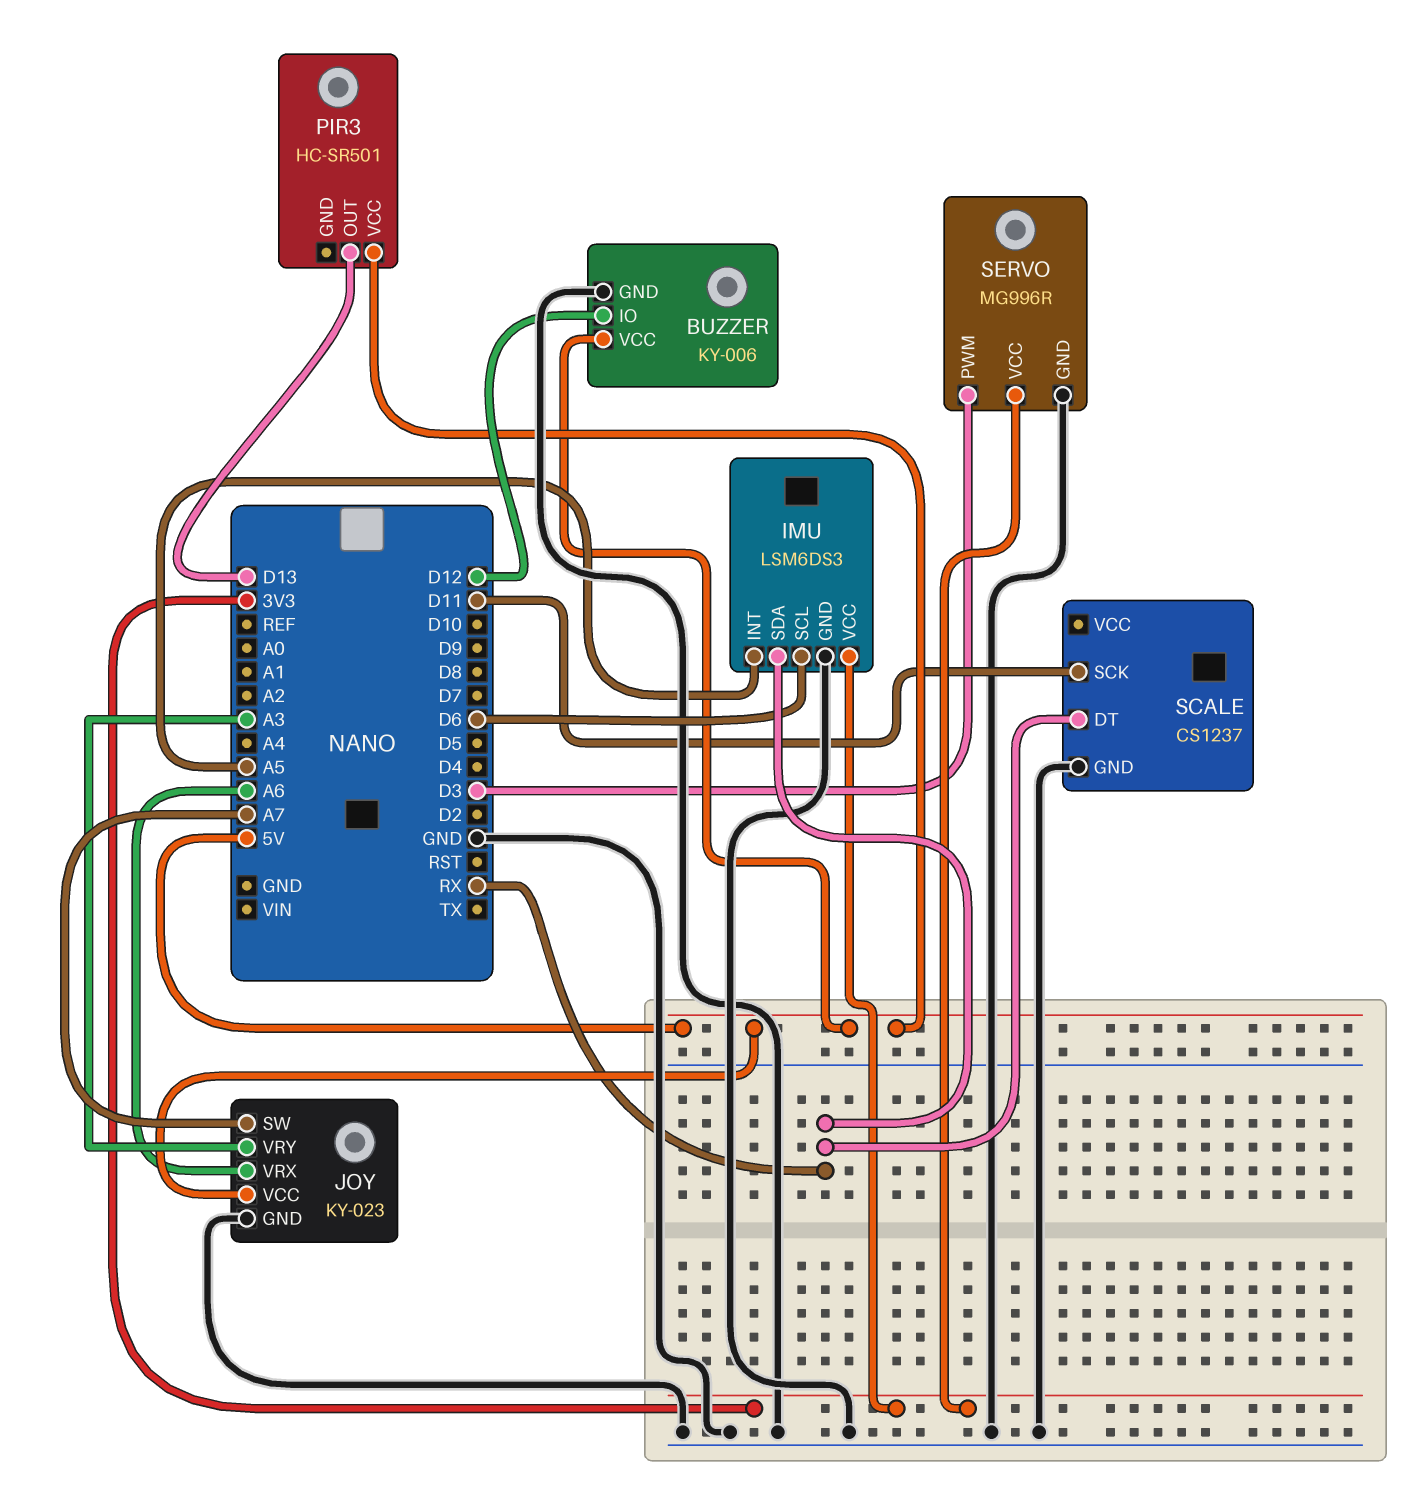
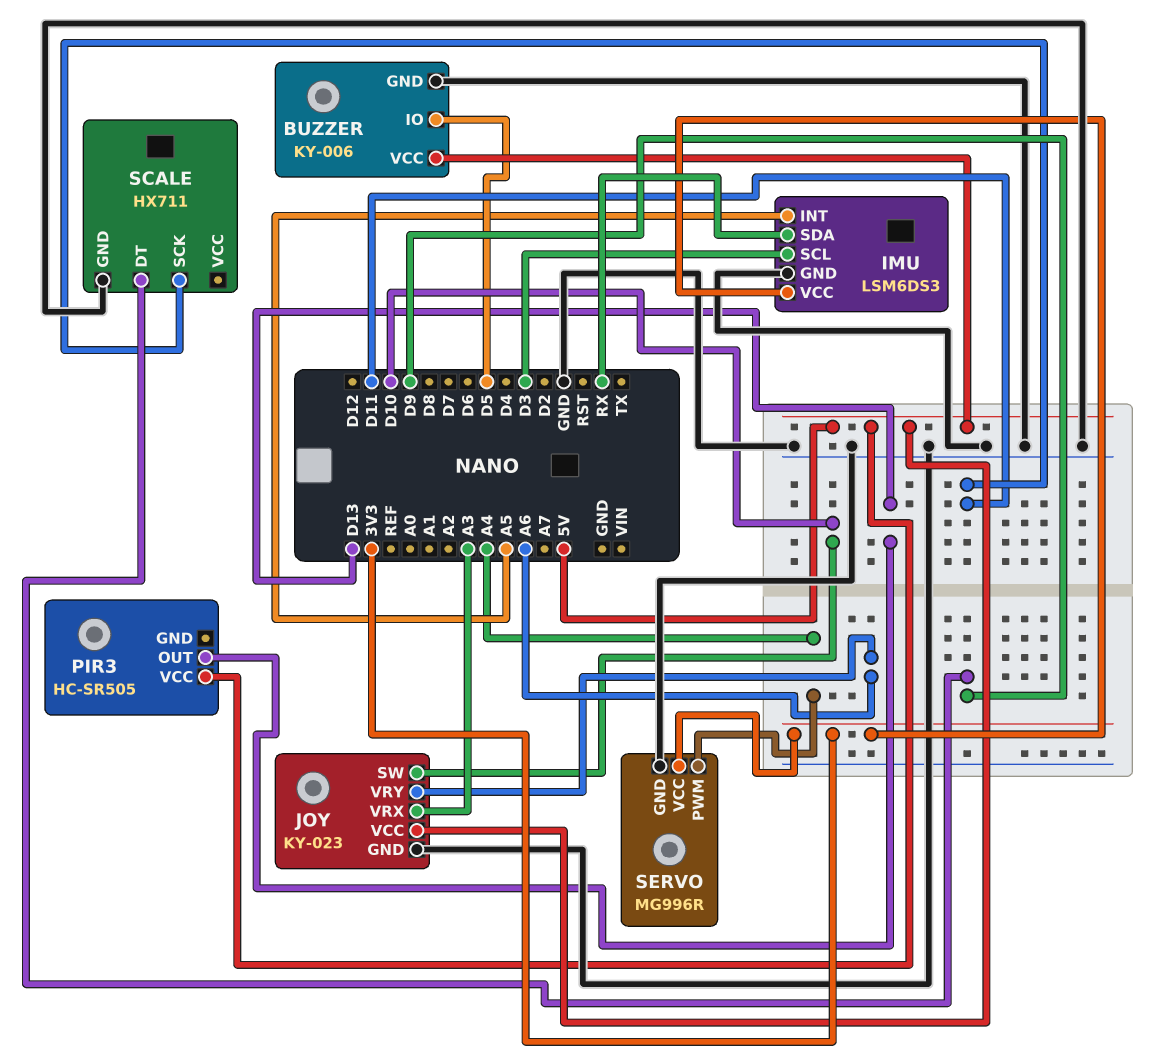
BUZZER pin IO: D12 -> D5
IMU pin SCL: D6 -> D3
JOY pin SW: A7 -> D10
JOY pin VRX: A6 -> A3
JOY pin VRY: A3 -> A6
PIR3: HC-SR501 -> HC-SR505
SCALE: CS1237 -> HX711
SCALE pin DT: RX -> D9
SERVO pin PWM: D3 -> A4

